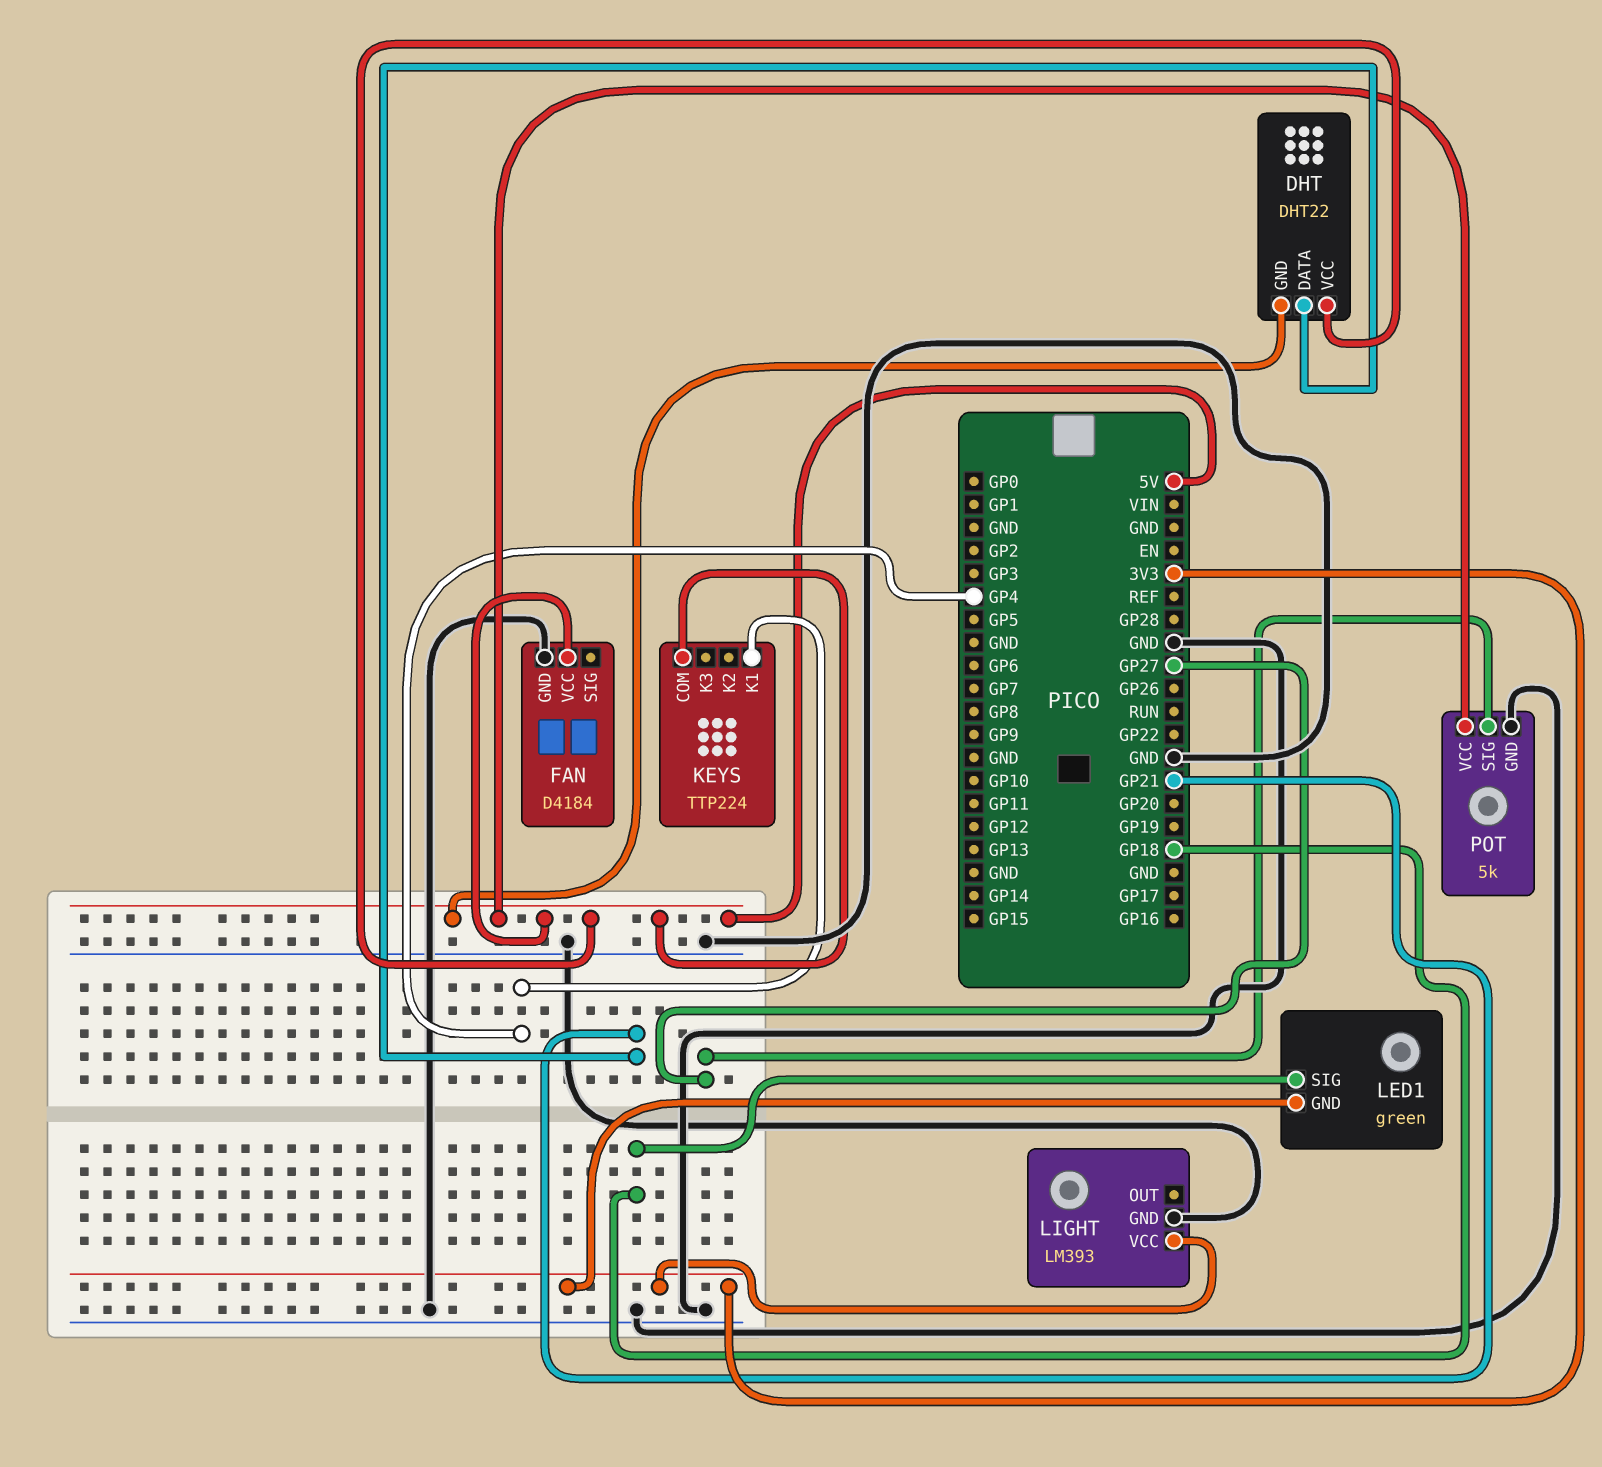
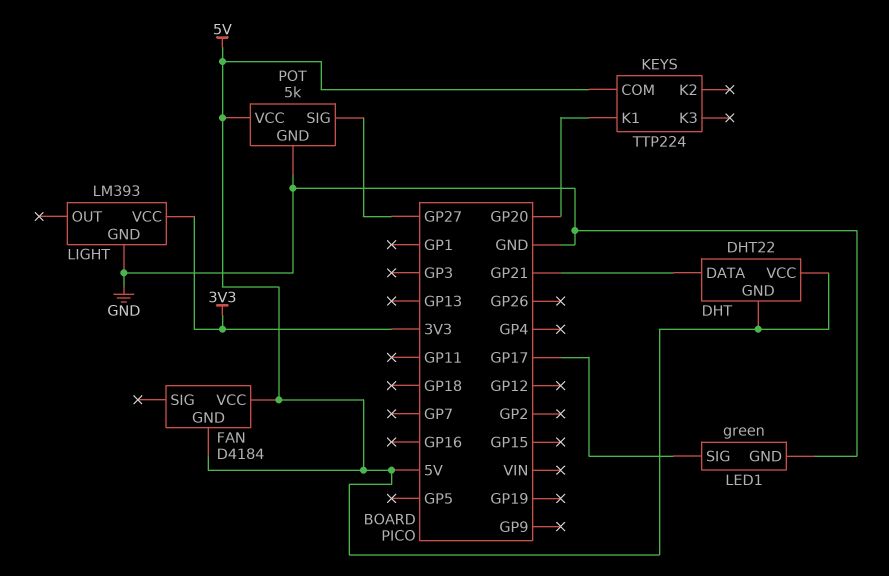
FAN pin GND: GND -> 5V
KEYS pin K1: GP4 -> GP20
LED1 pin GND: 3V3 -> GND
LED1 pin SIG: GP18 -> GP17

